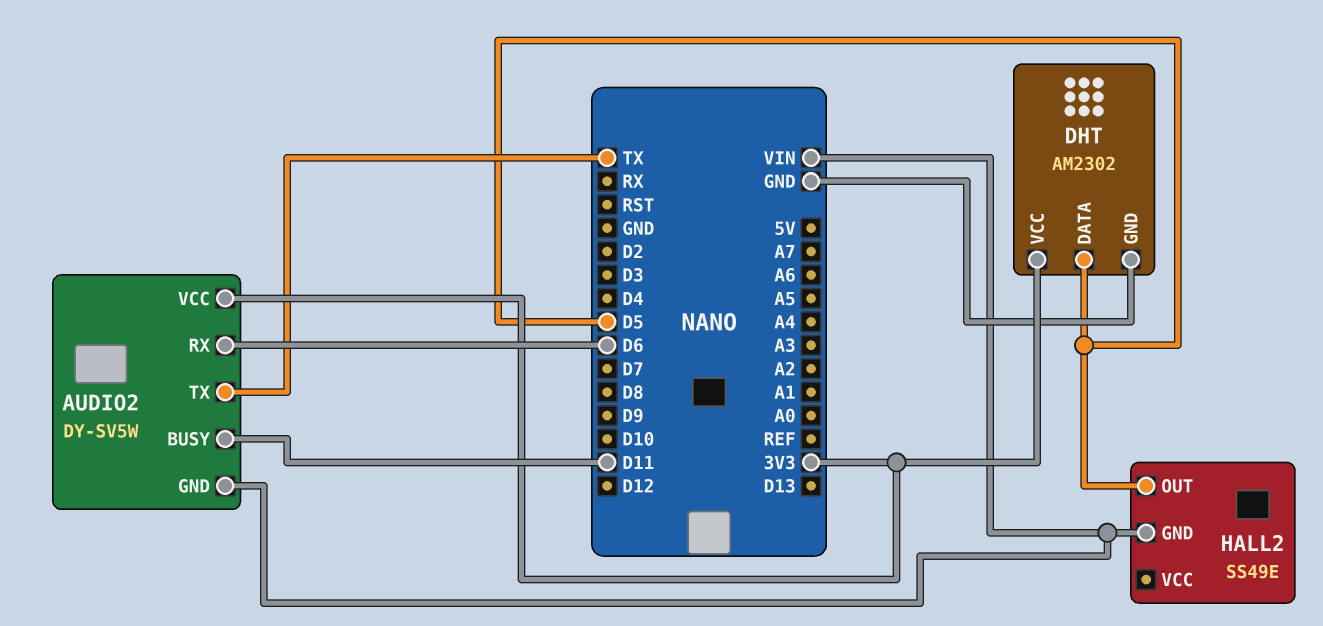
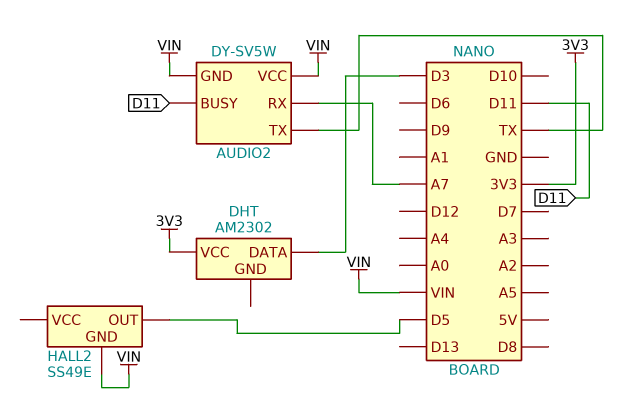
AUDIO2 pin RX: D6 -> A7
AUDIO2 pin VCC: 3V3 -> VIN
DHT pin DATA: D5 -> D3
DHT pin GND: GND -> none

